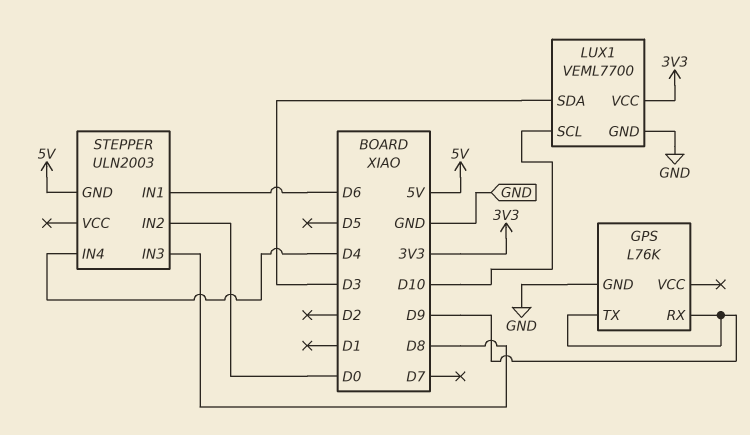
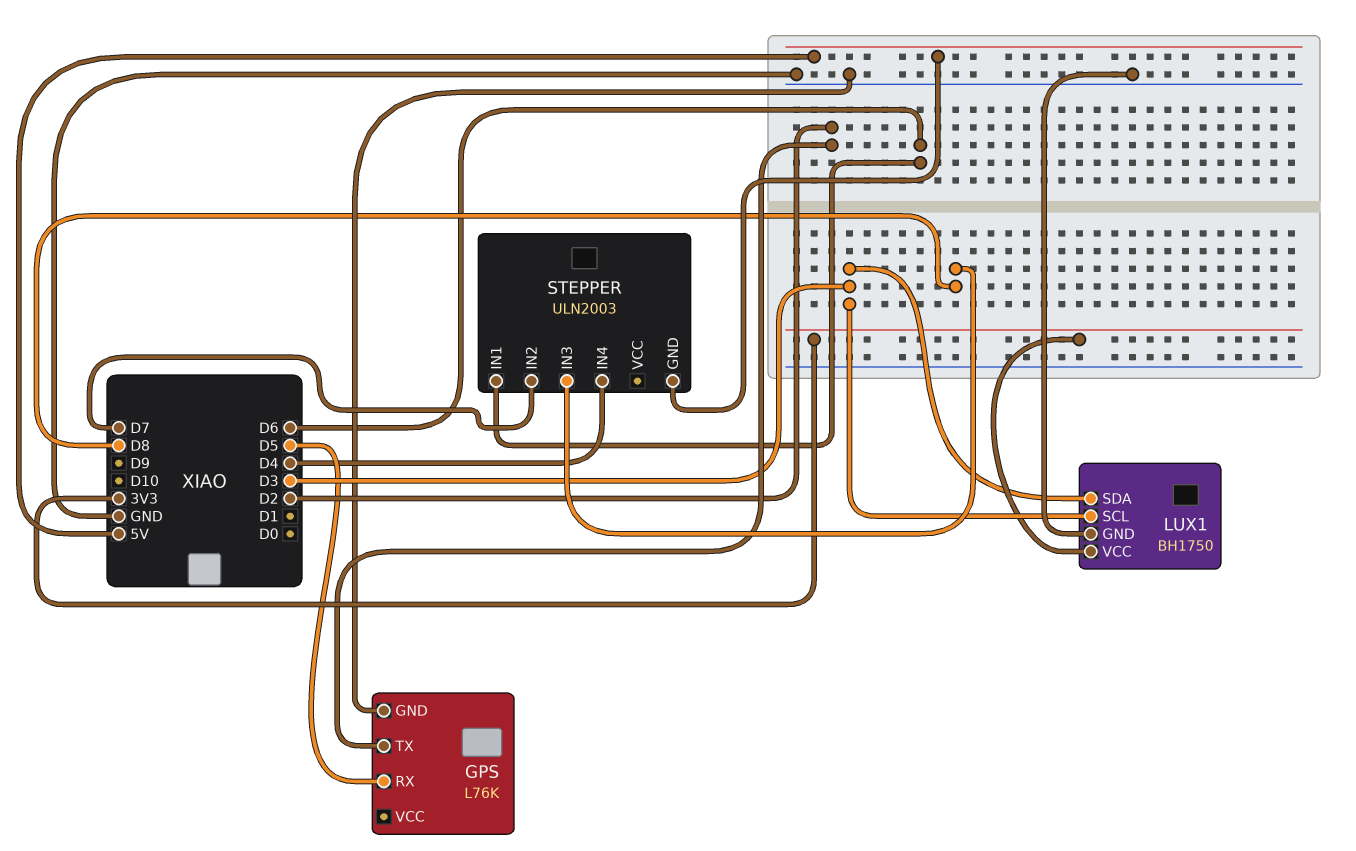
GPS pin RX: D9 -> D5
GPS pin TX: D9 -> D2
LUX1: VEML7700 -> BH1750
LUX1 pin SCL: D10 -> D3
STEPPER pin IN2: D0 -> D7

